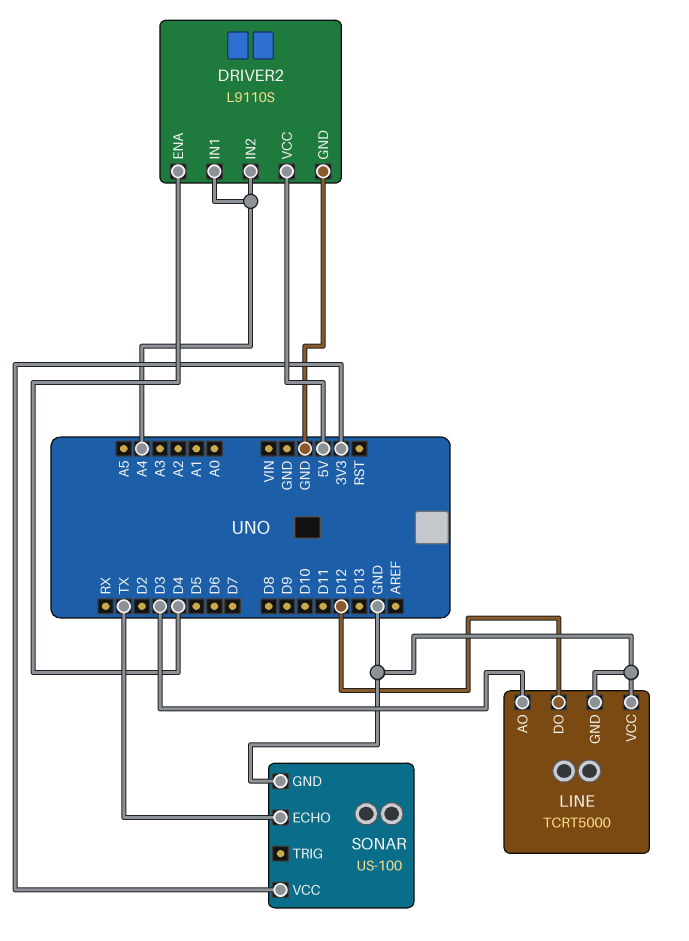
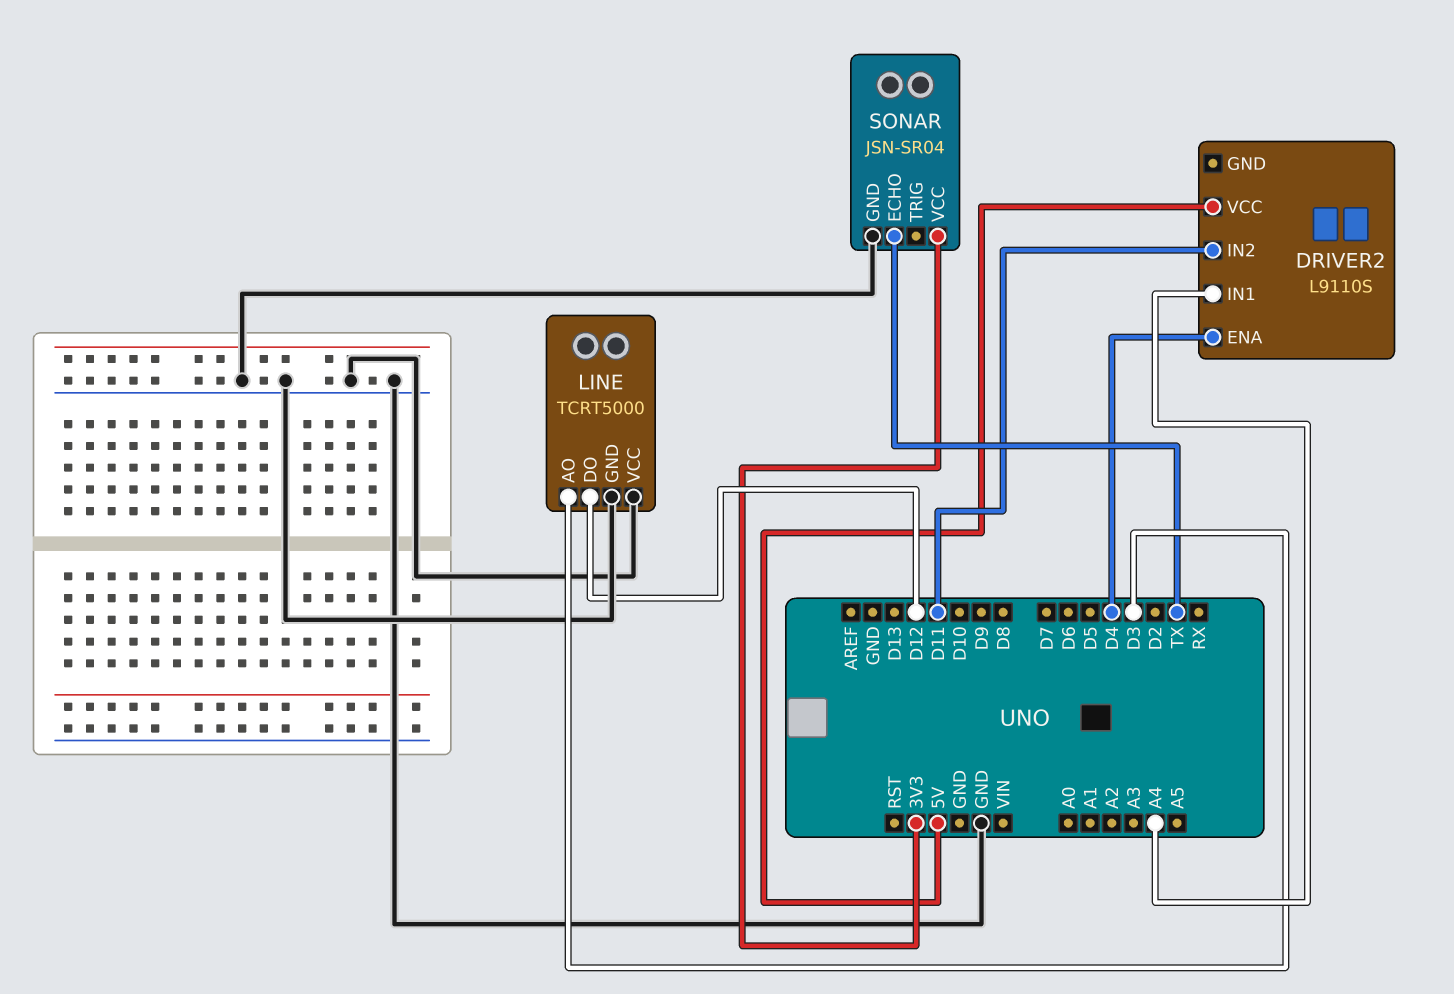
DRIVER2 pin GND: GND -> none
DRIVER2 pin IN2: A4 -> D11
SONAR: US-100 -> JSN-SR04

